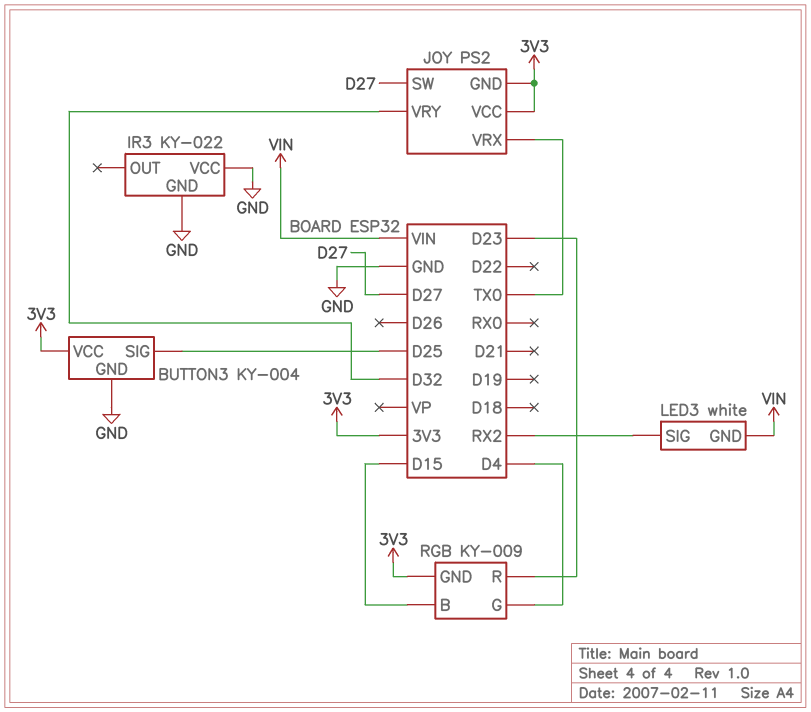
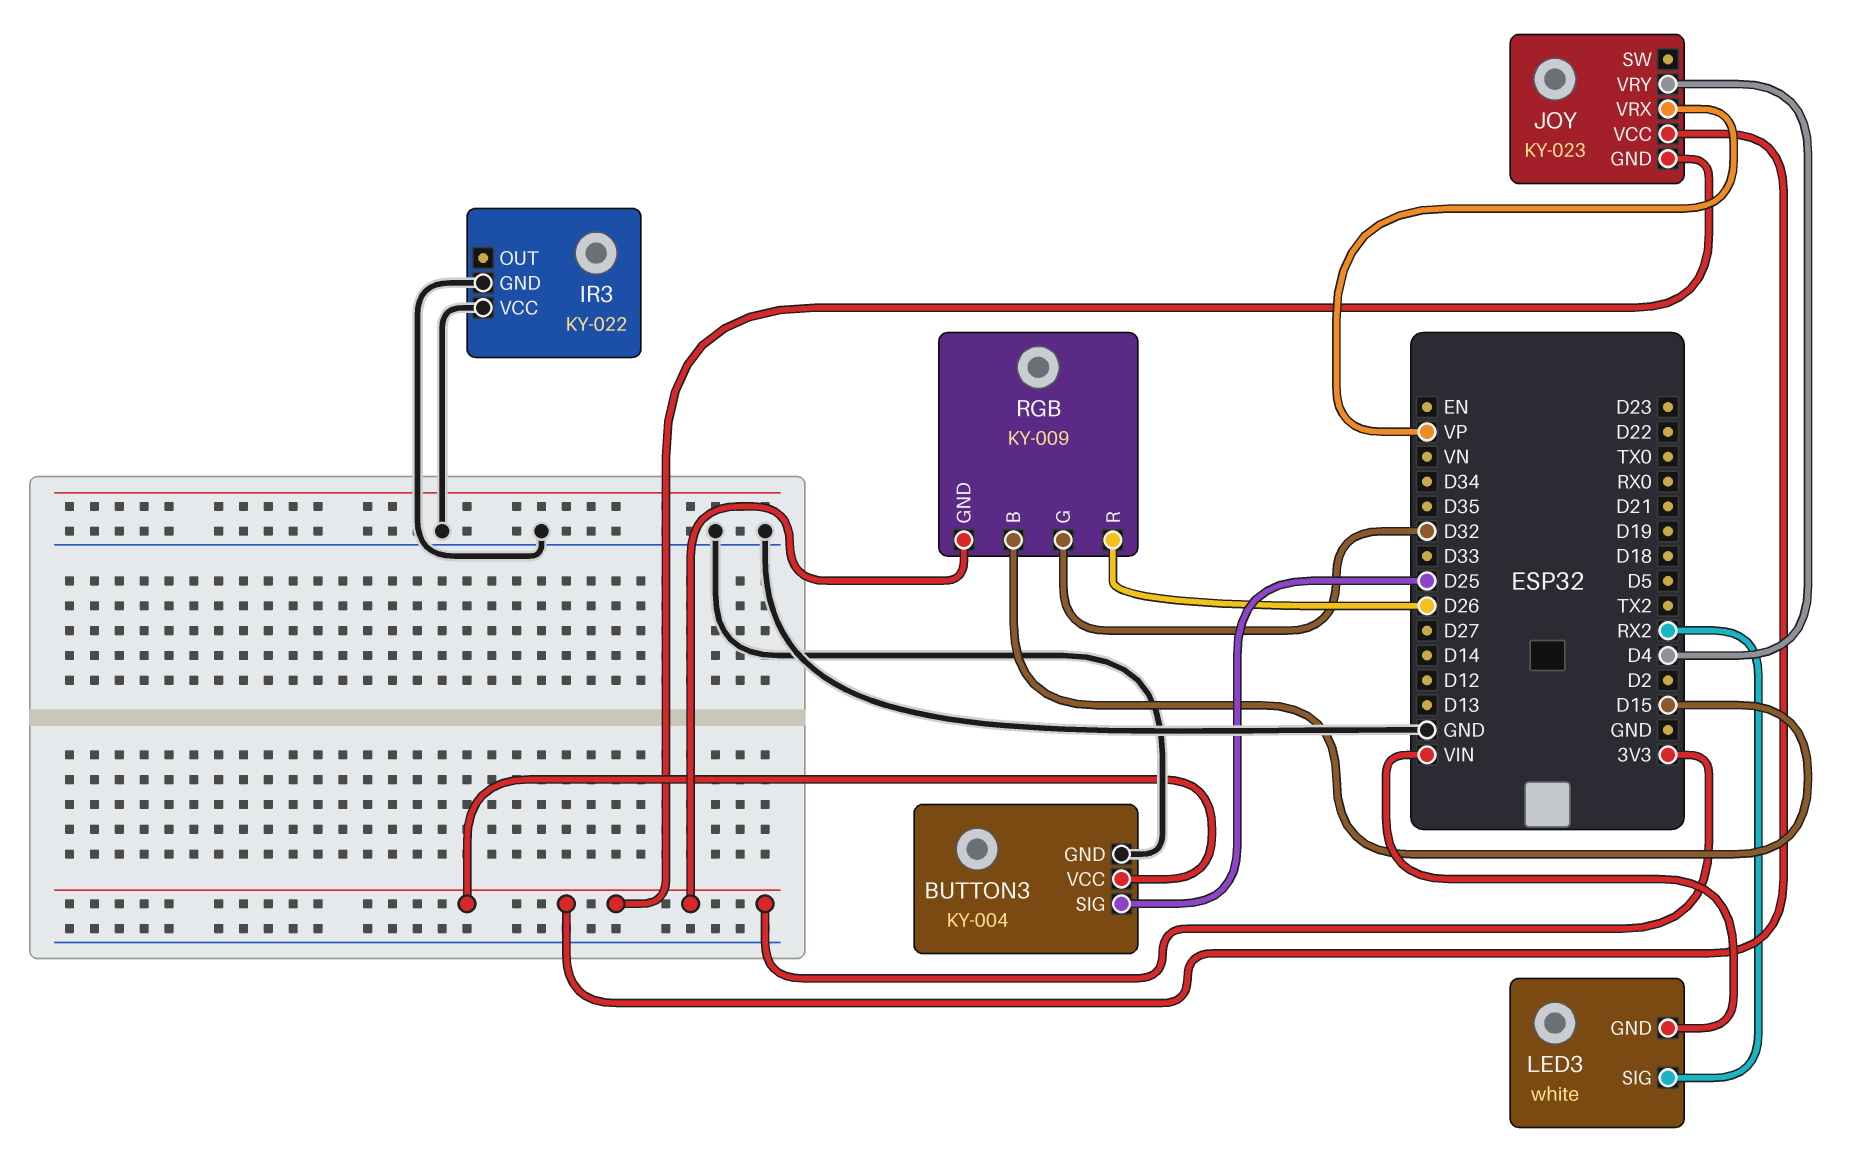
JOY: PS2 -> KY-023
JOY pin SW: D27 -> none
JOY pin VRX: TX0 -> VP
JOY pin VRY: D32 -> D4
RGB pin G: D4 -> D32
RGB pin R: D23 -> D26

